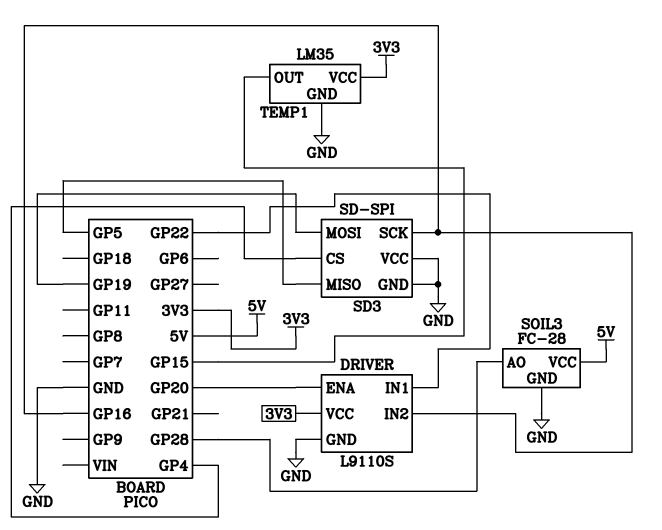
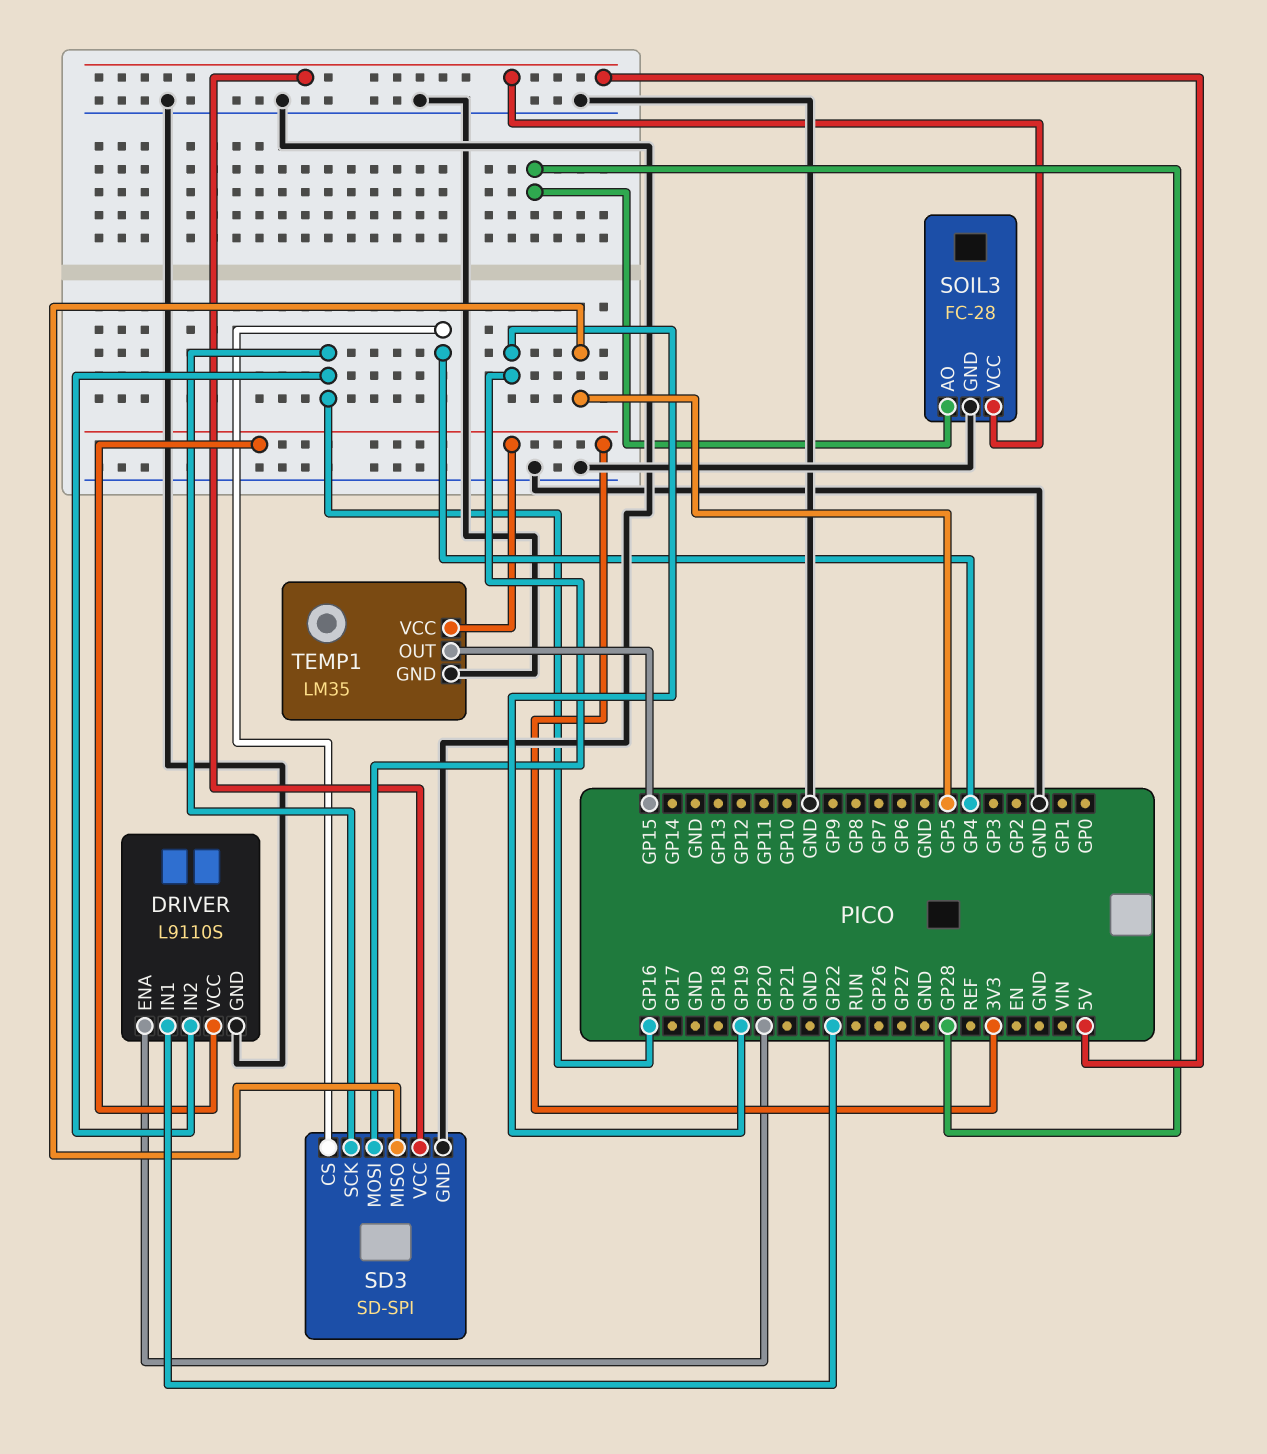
SD3 pin VCC: GND -> 5V

